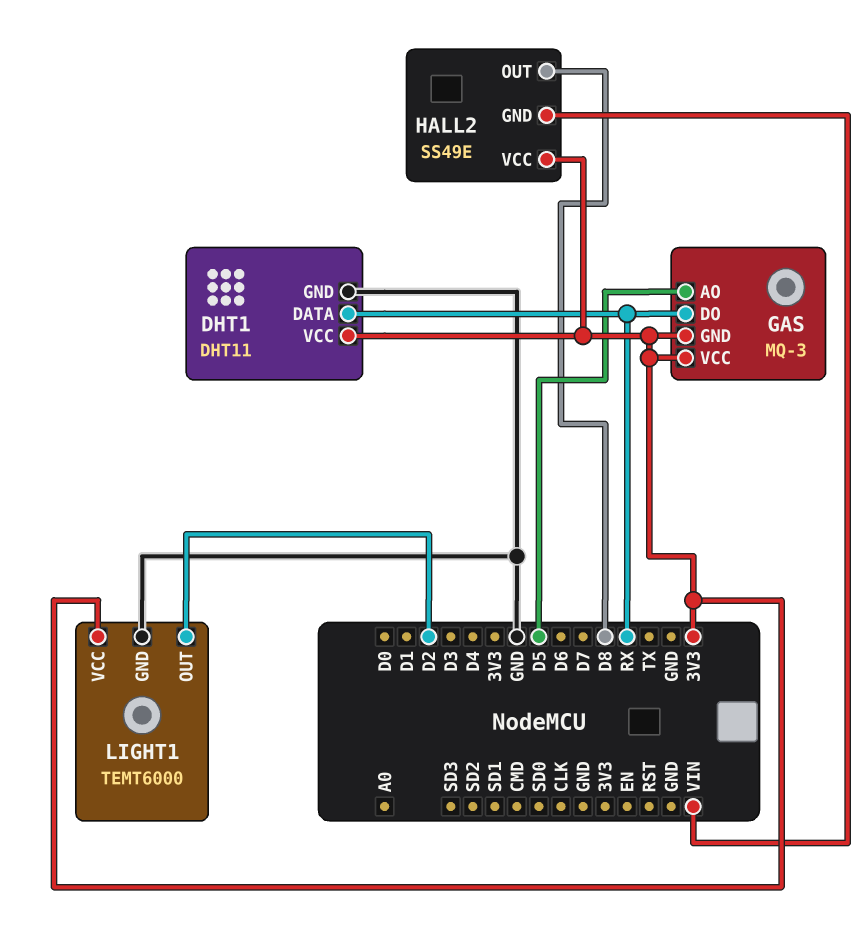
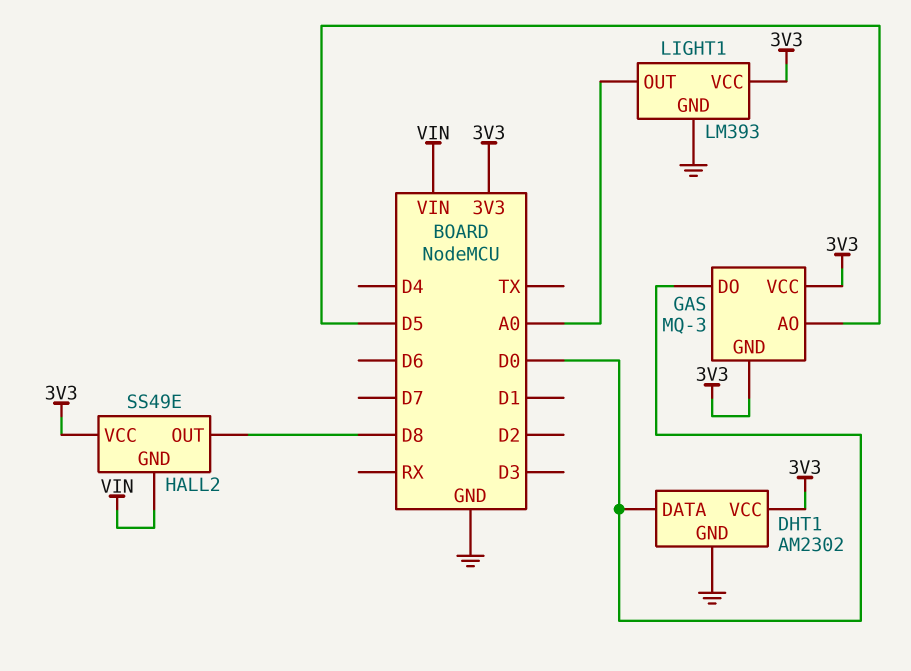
DHT1: DHT11 -> AM2302
DHT1 pin DATA: RX -> D0
GAS pin DO: RX -> D0
LIGHT1: TEMT6000 -> LM393
LIGHT1 pin OUT: D2 -> A0

